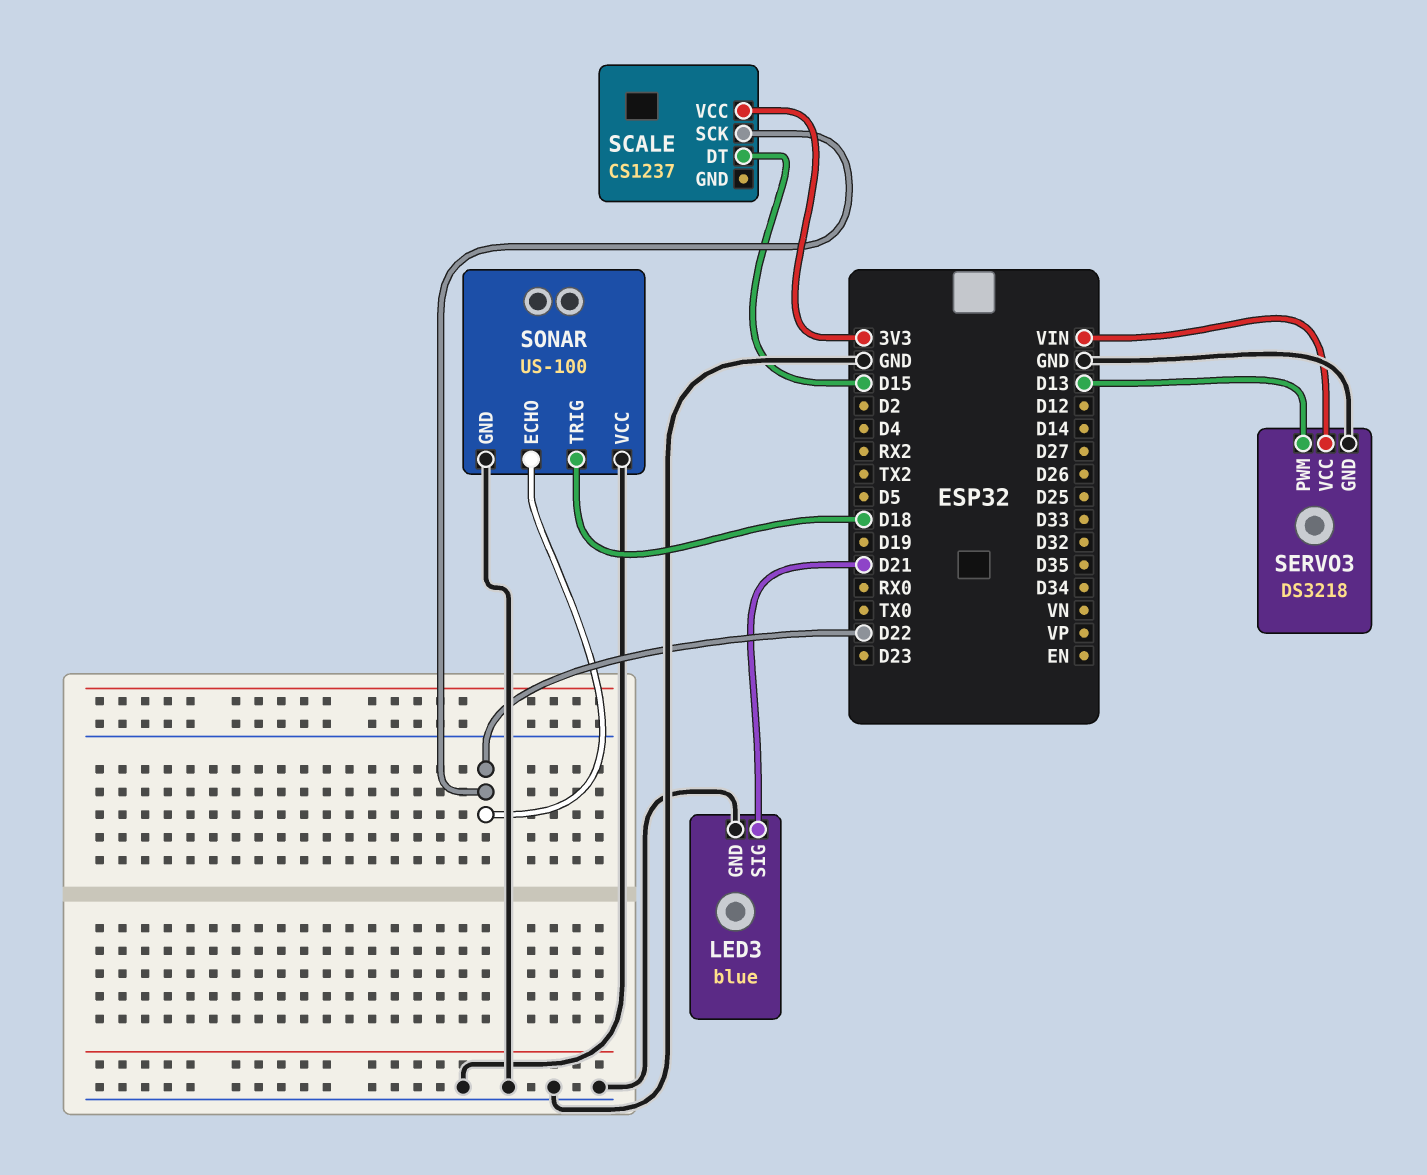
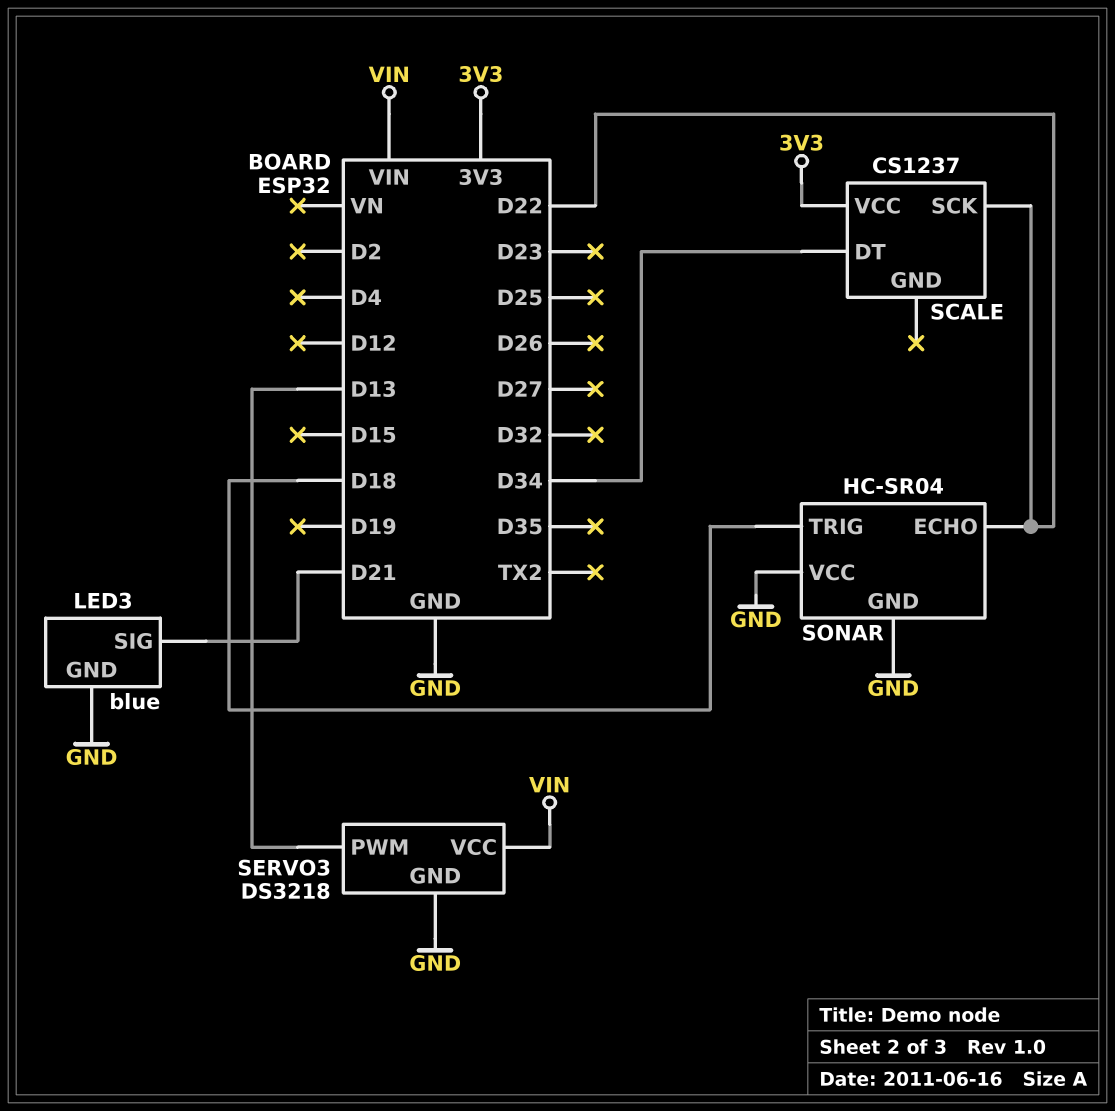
SCALE pin DT: D15 -> D34
SONAR: US-100 -> HC-SR04

